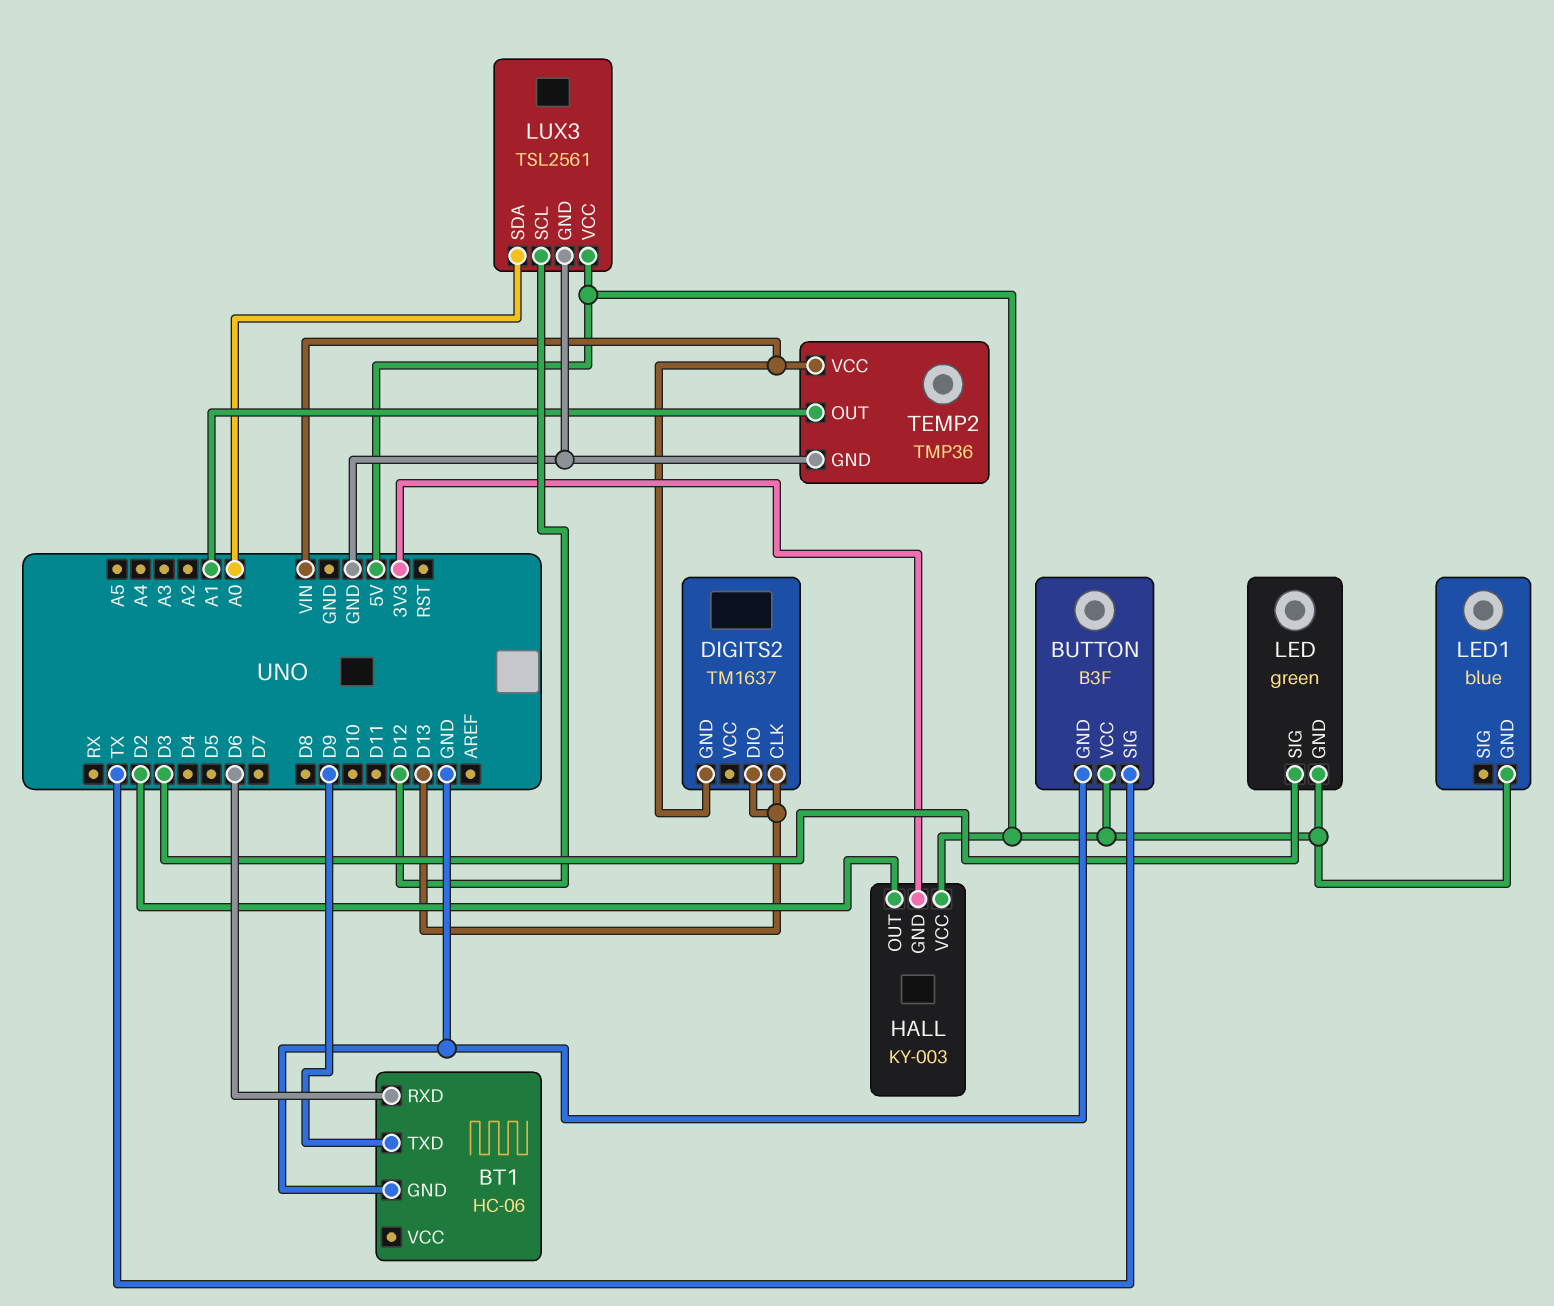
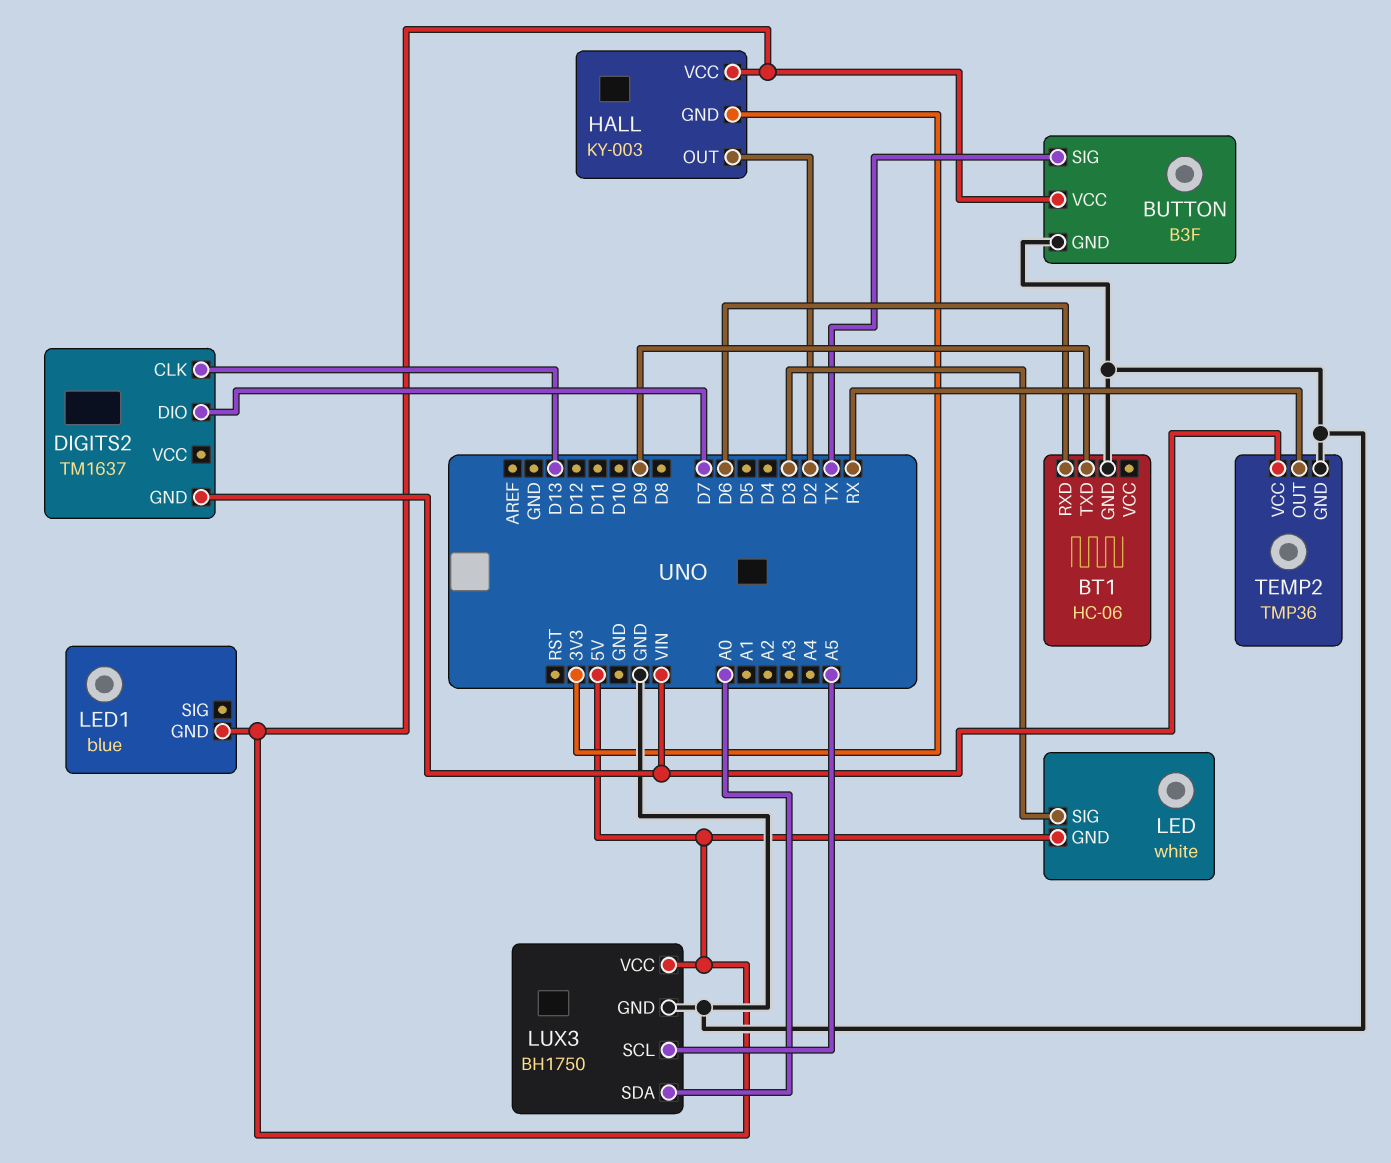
DIGITS2 pin DIO: D13 -> D7
LED: green -> white
LUX3: TSL2561 -> BH1750
LUX3 pin SCL: D12 -> A5
TEMP2 pin OUT: A1 -> RX

